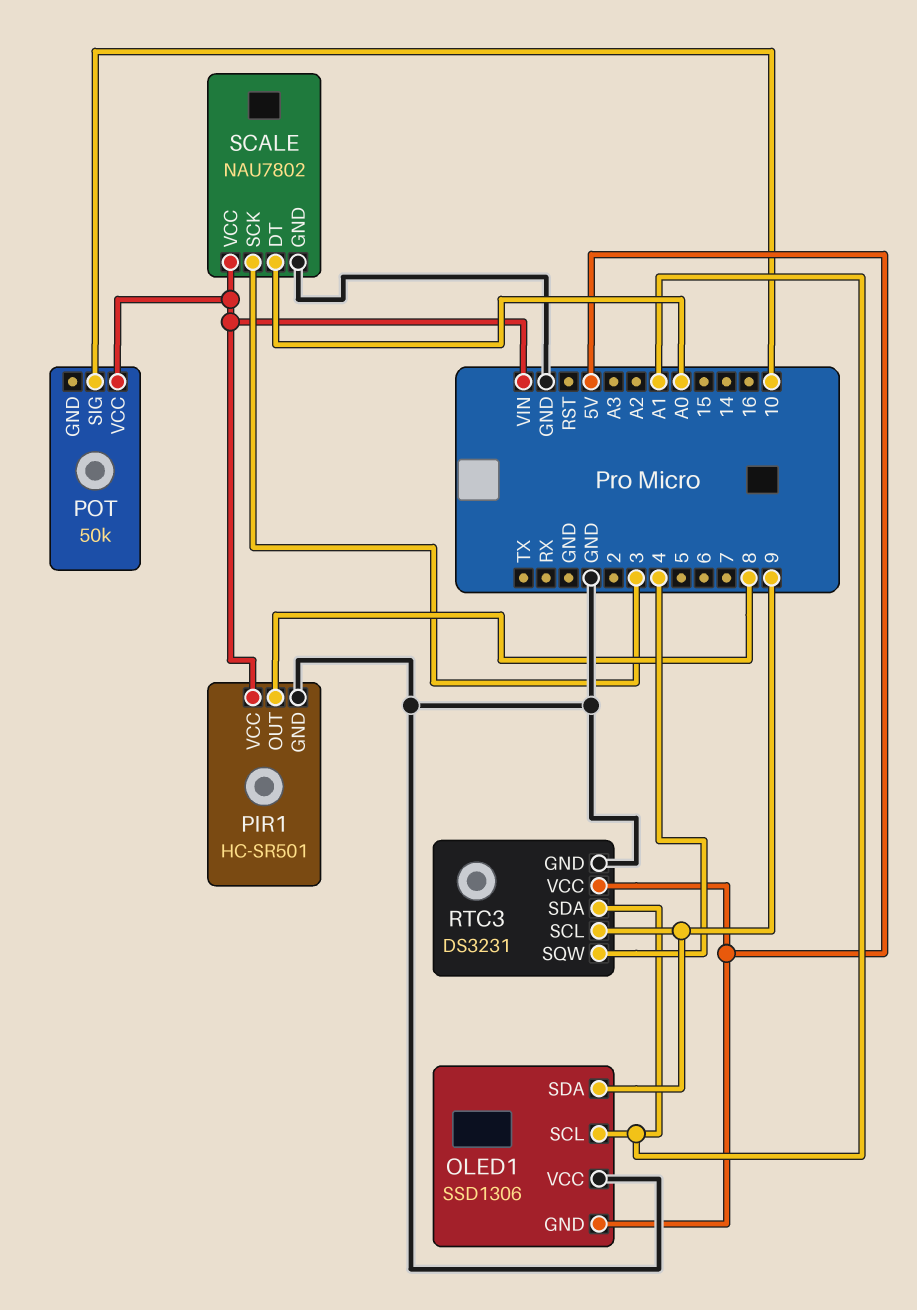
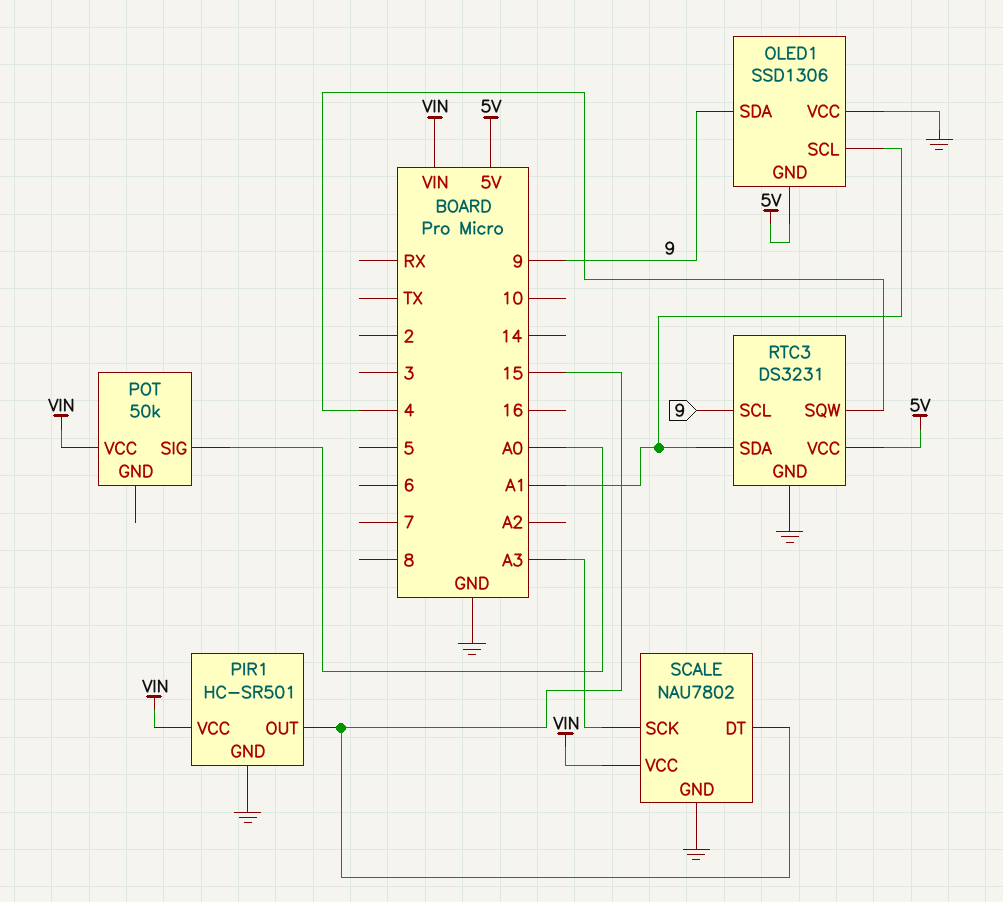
PIR1 pin OUT: 8 -> 15
POT pin SIG: 10 -> A0
SCALE pin DT: A0 -> 15
SCALE pin SCK: 3 -> A3

